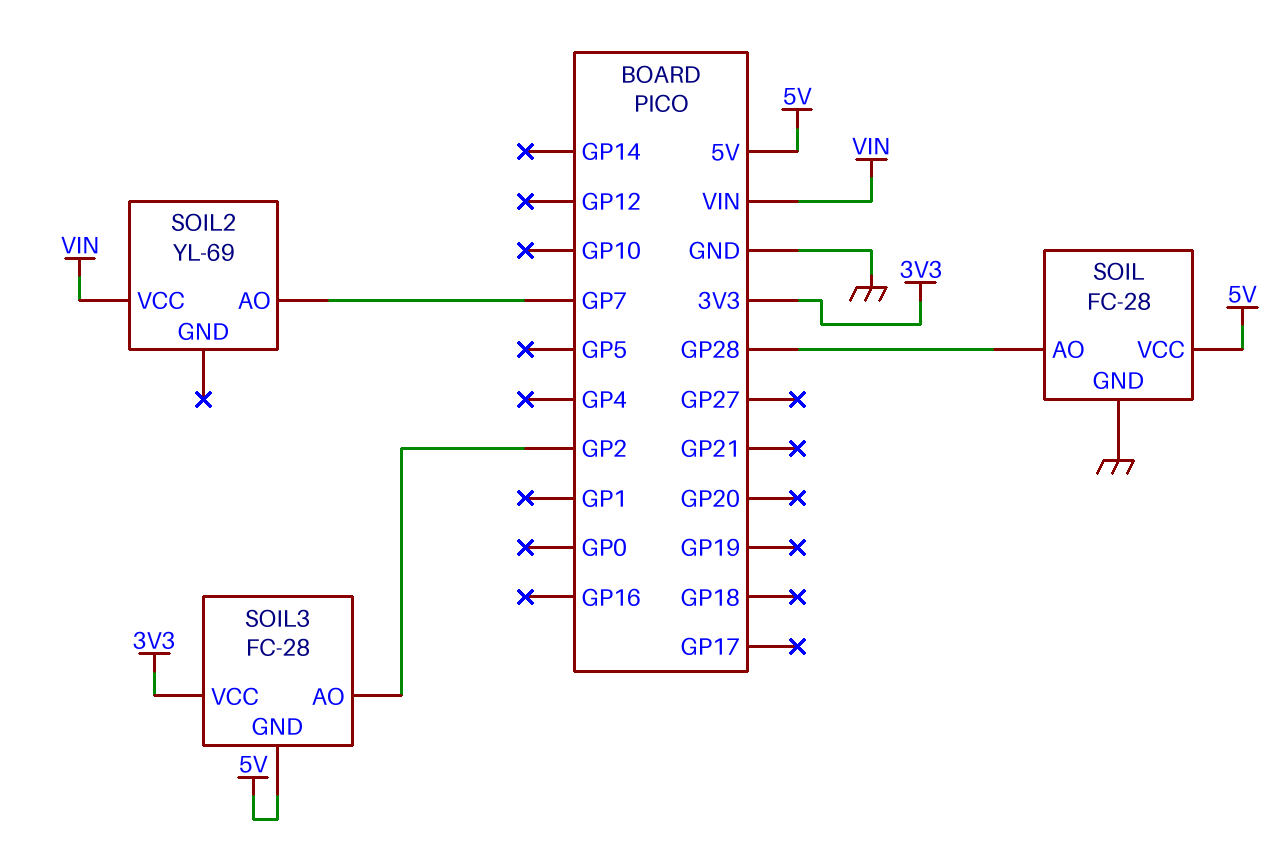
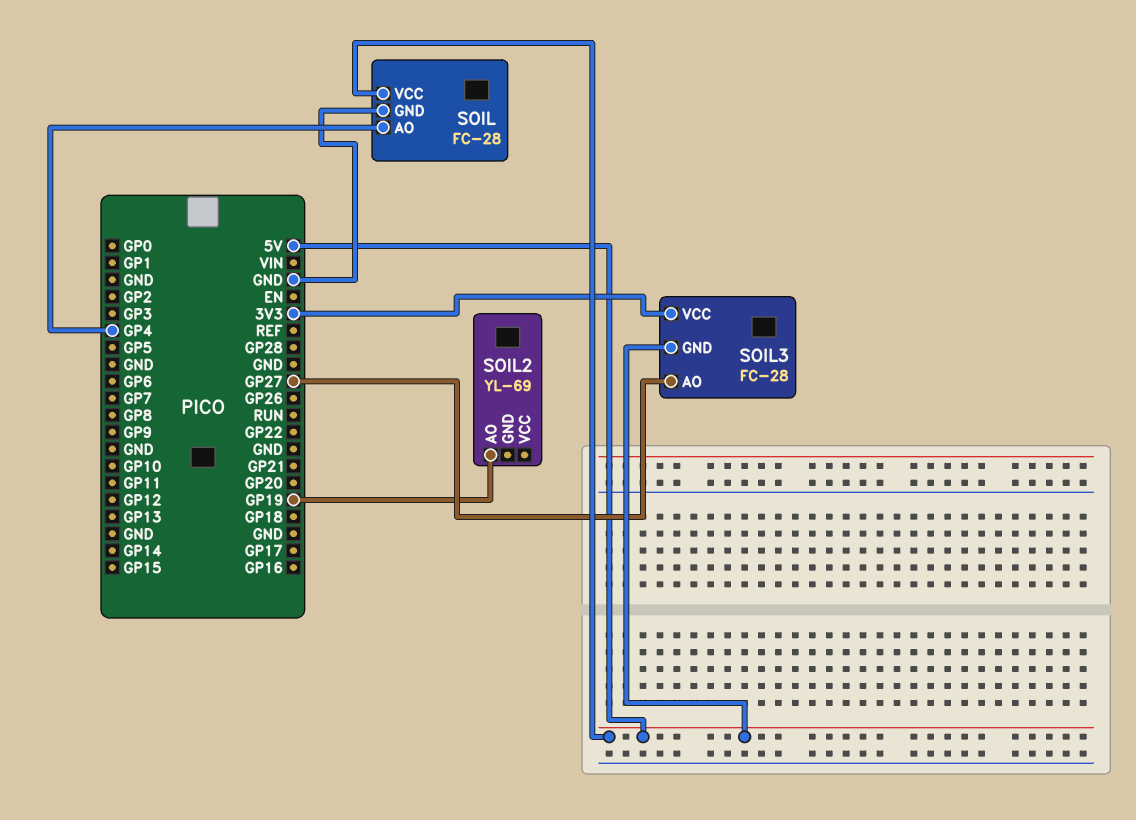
SOIL pin AO: GP28 -> GP4
SOIL2 pin AO: GP7 -> GP19
SOIL2 pin VCC: VIN -> none
SOIL3 pin AO: GP2 -> GP27

